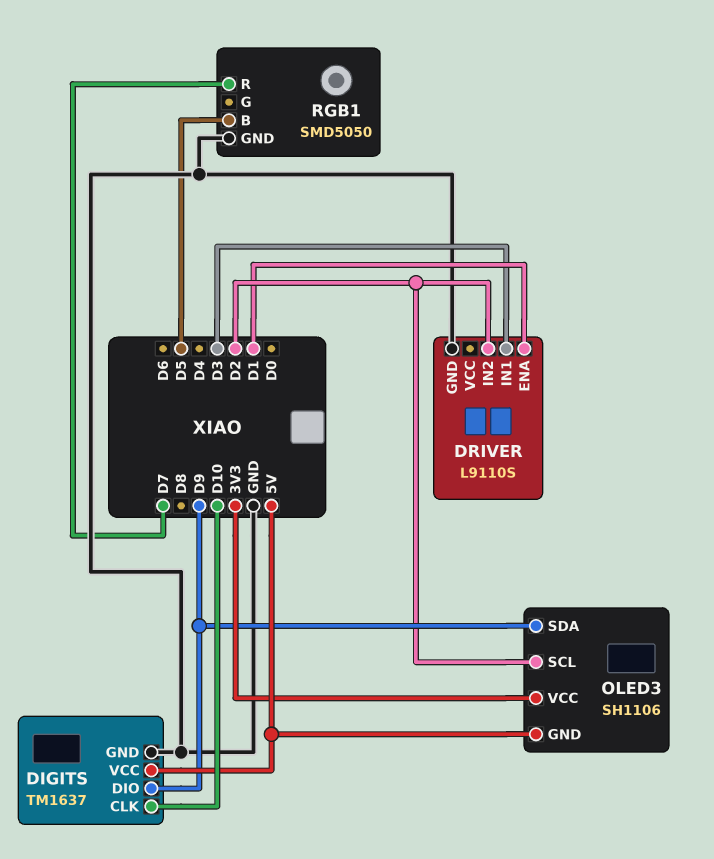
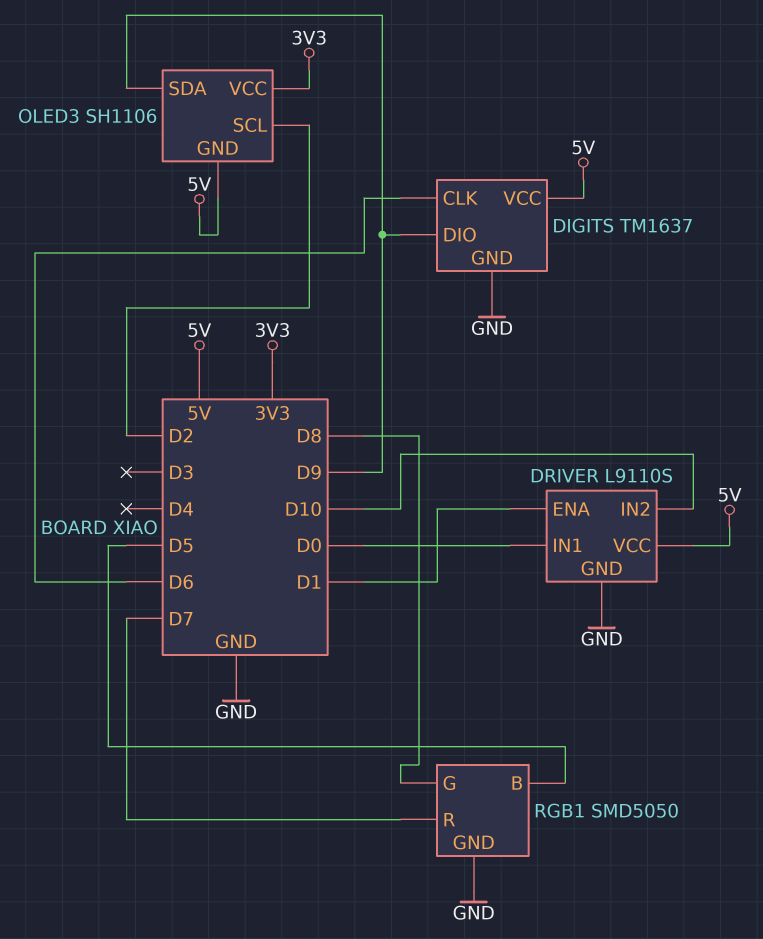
DIGITS pin CLK: D10 -> D6
DRIVER pin IN1: D3 -> D0
DRIVER pin IN2: D2 -> D10
DRIVER pin VCC: none -> 5V
RGB1 pin G: none -> D8

